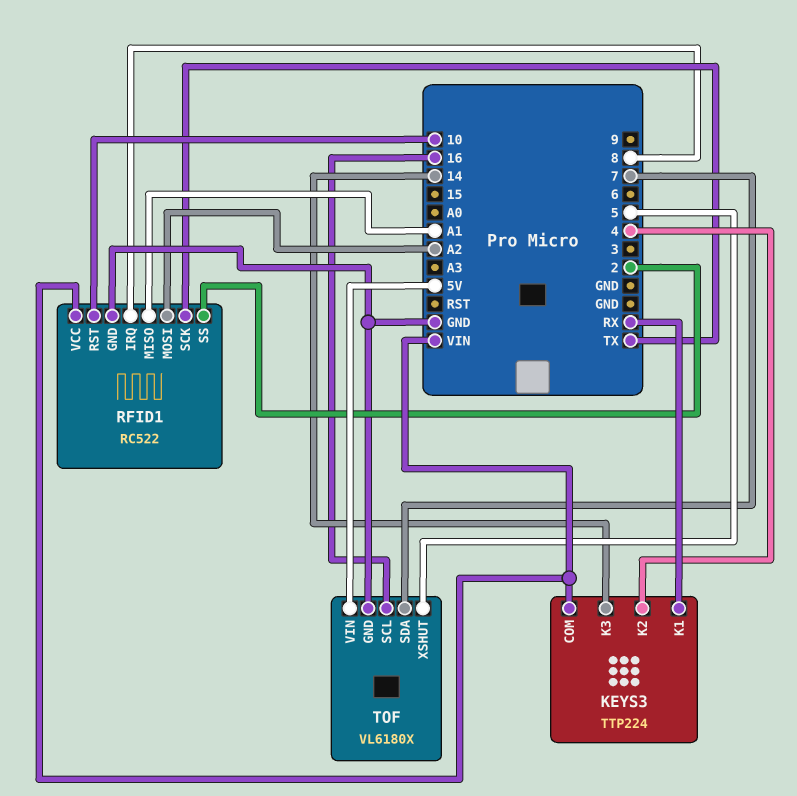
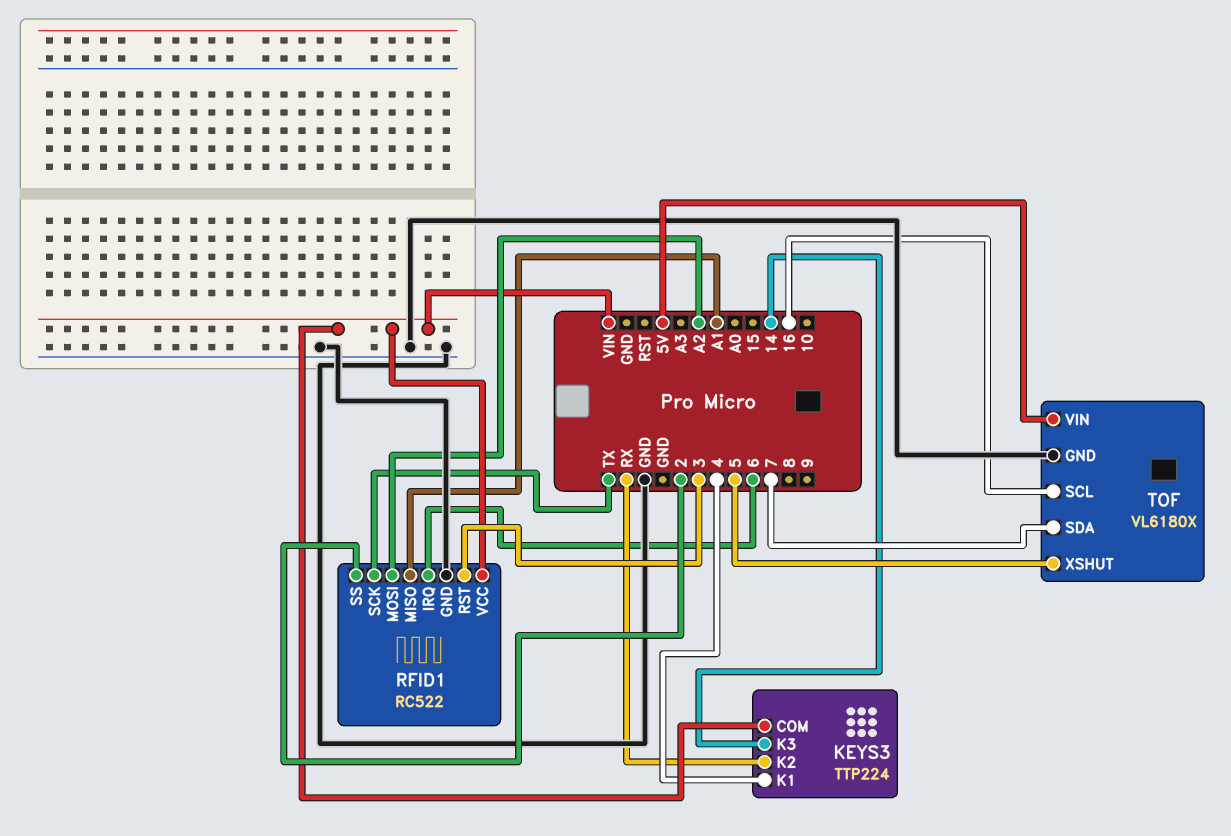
KEYS3 pin K1: RX -> 4
KEYS3 pin K2: 4 -> RX
RFID1 pin IRQ: 8 -> 6
RFID1 pin RST: 10 -> 3

